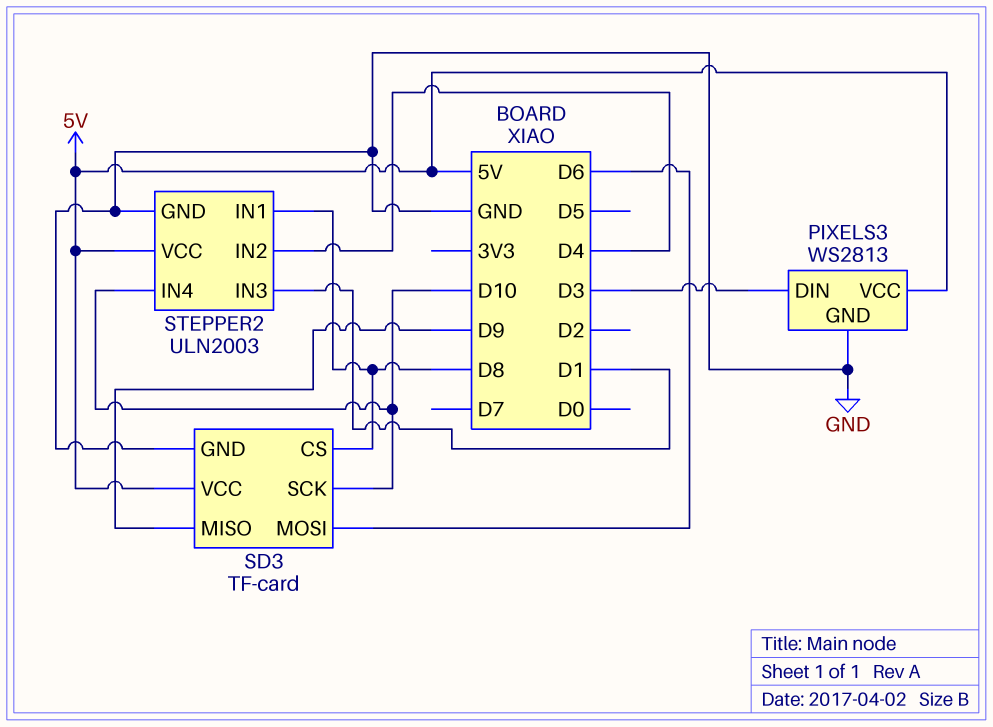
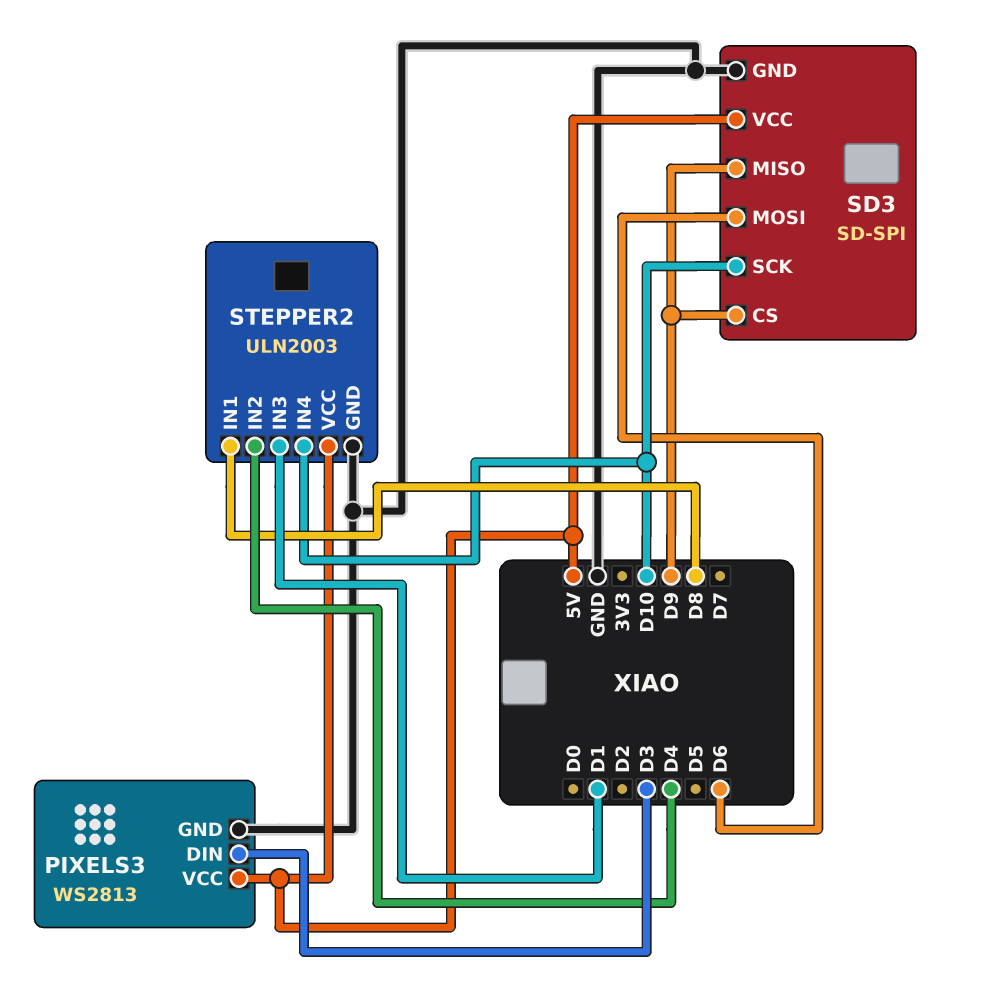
SD3: TF-card -> SD-SPI
SD3 pin CS: D8 -> D9

